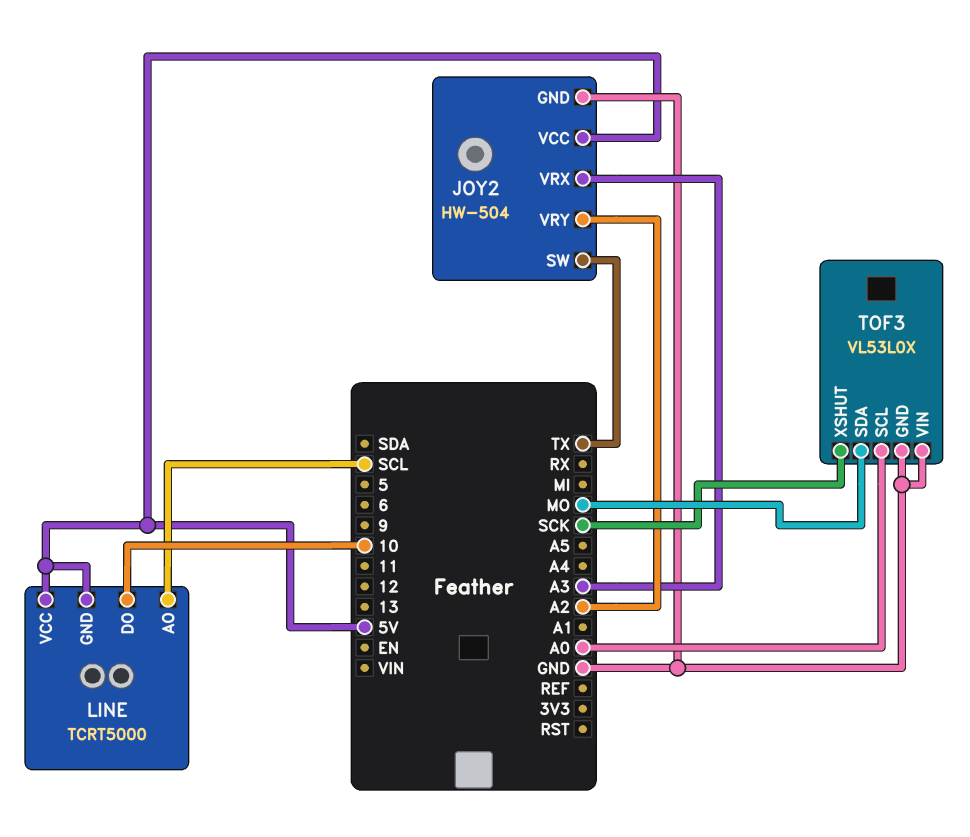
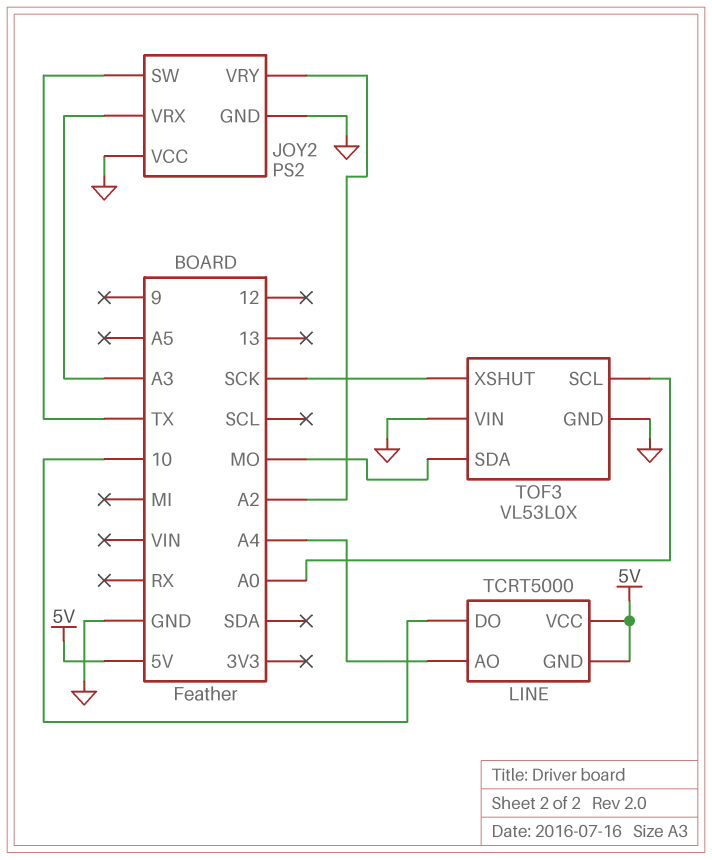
JOY2: HW-504 -> PS2
JOY2 pin VCC: 5V -> GND
LINE pin AO: SCL -> A4

